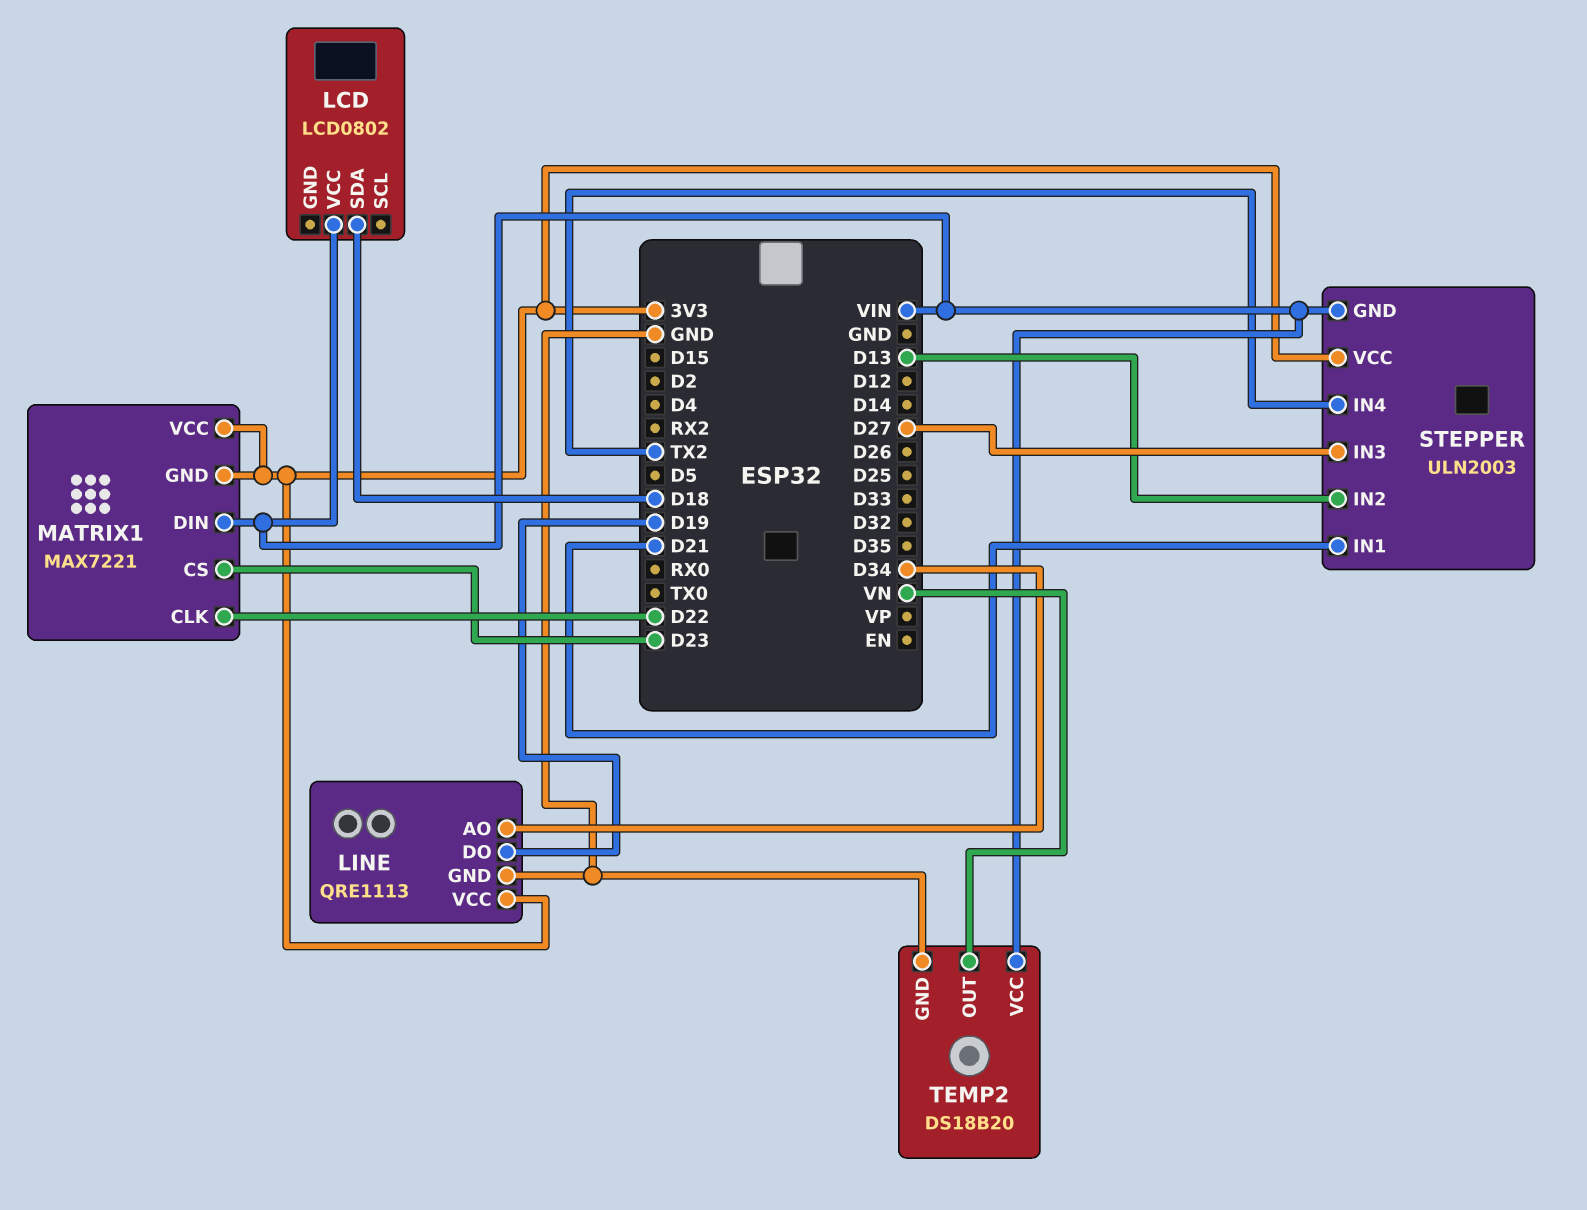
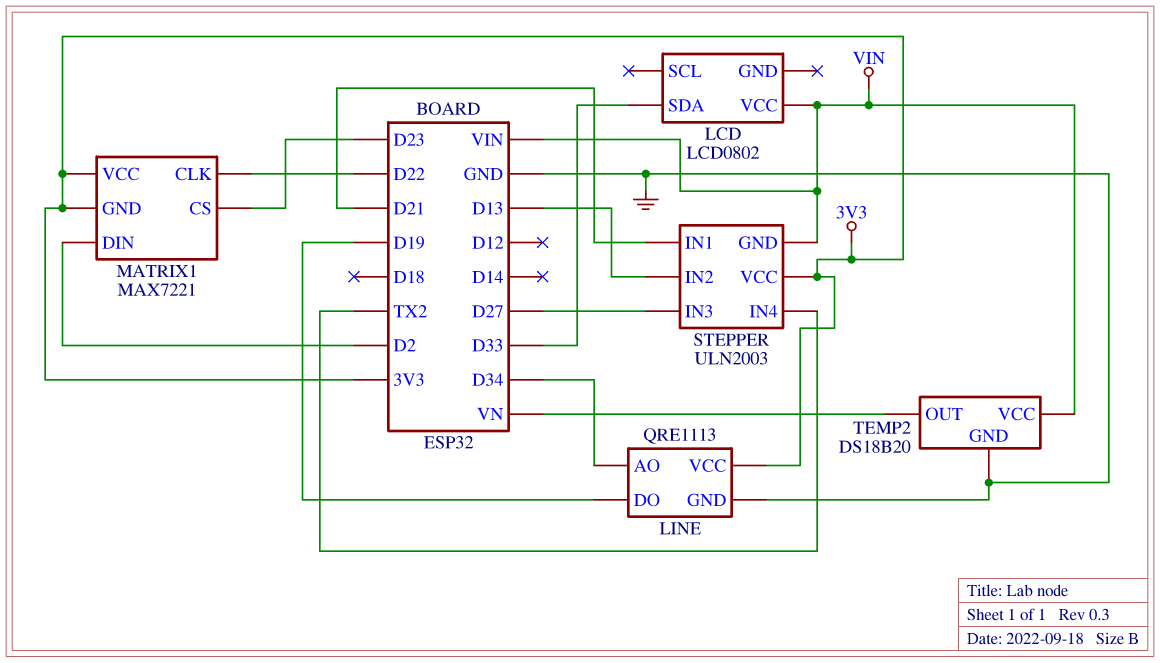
LCD pin SDA: D18 -> D33
MATRIX1 pin DIN: VIN -> D2

